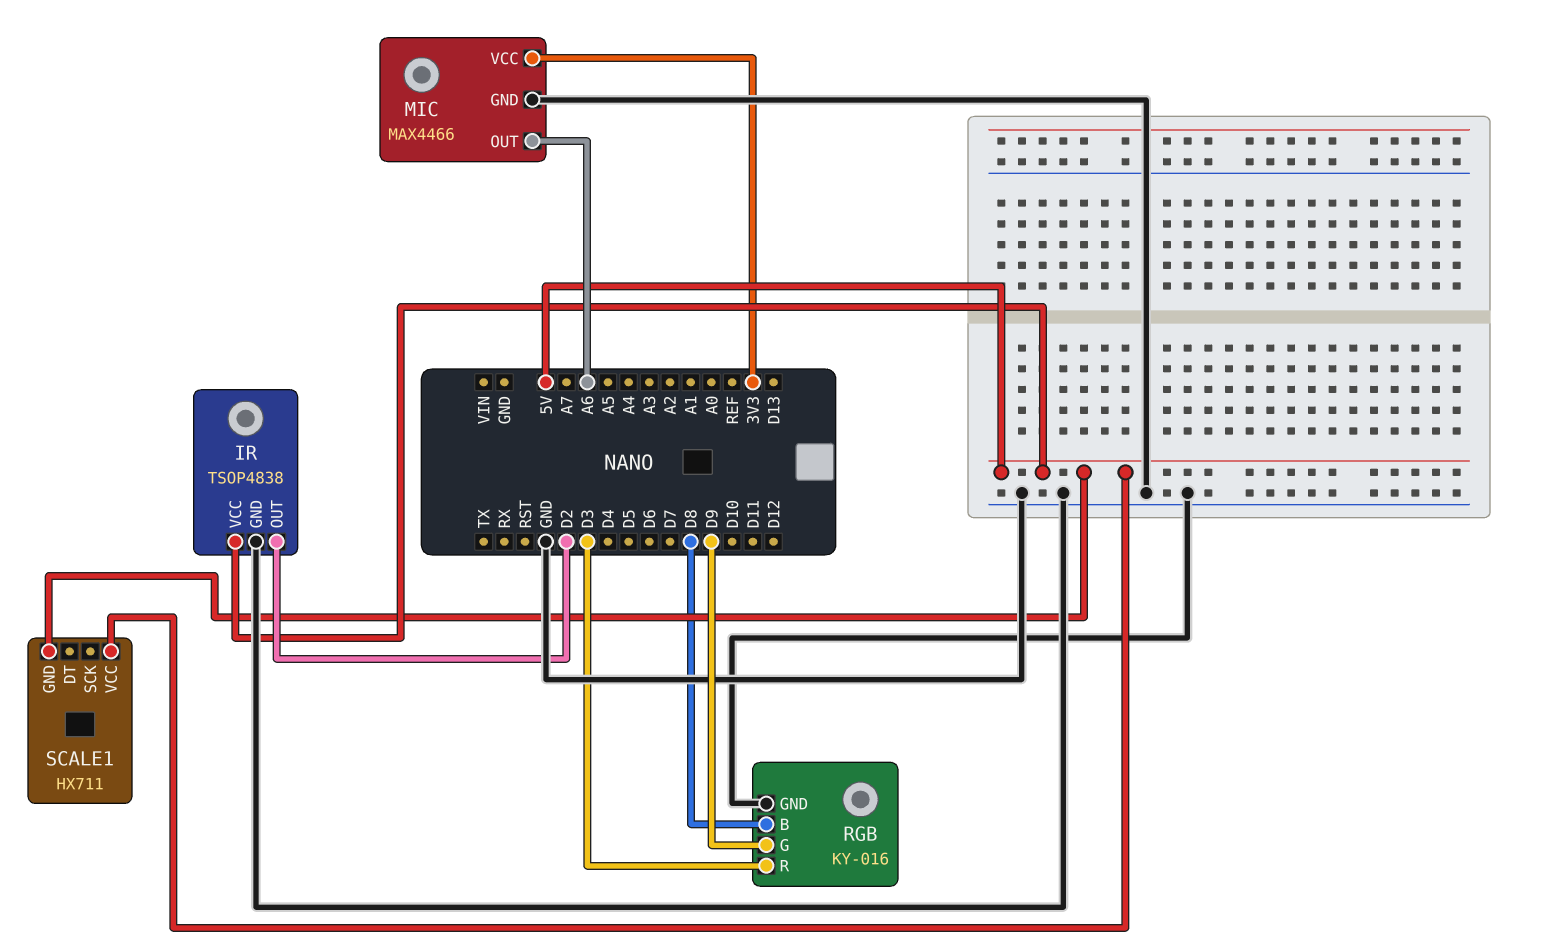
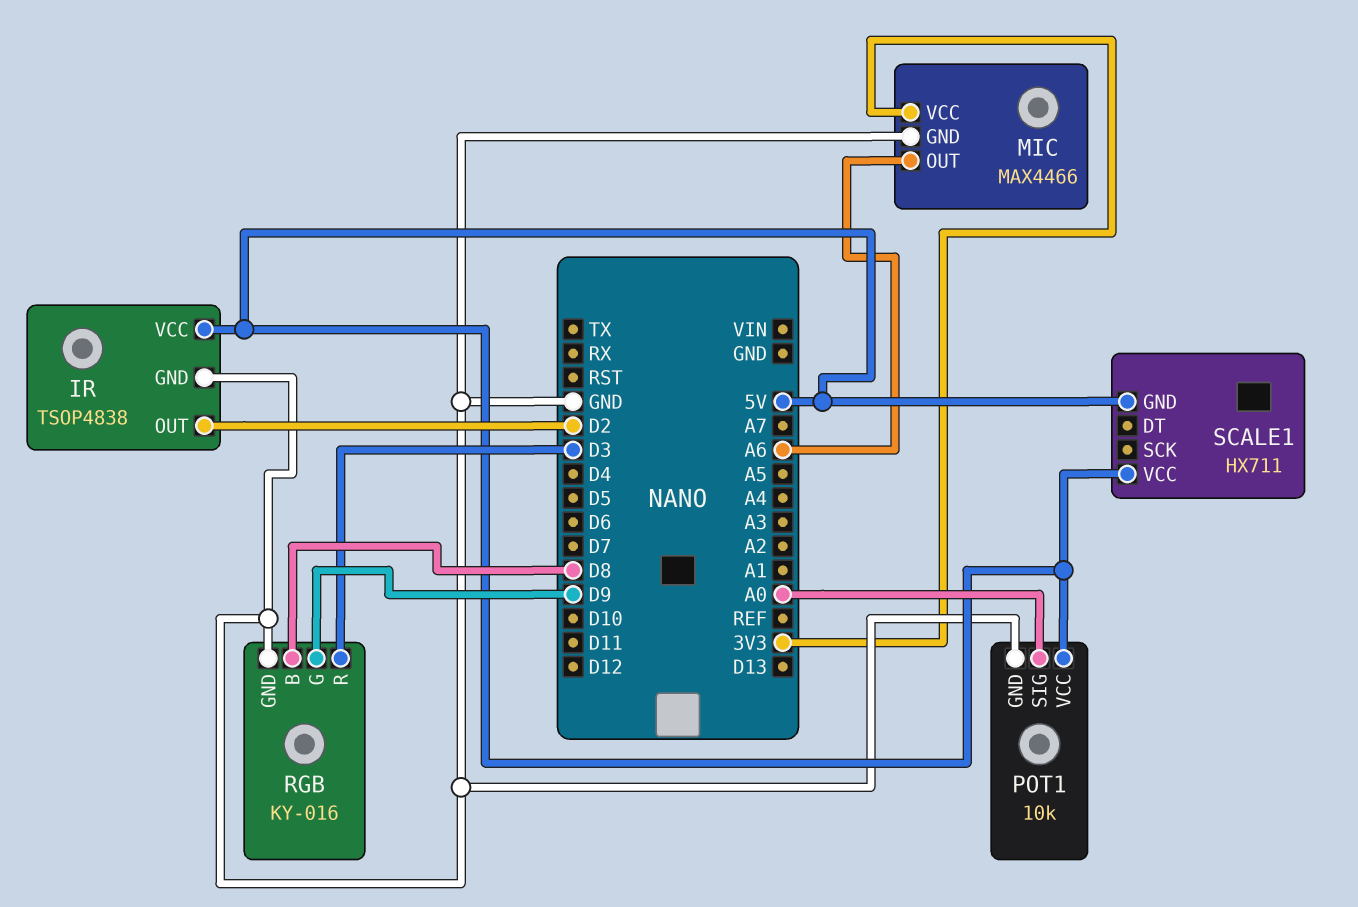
POT1: none -> 10k
POT1 pin GND: none -> GND
POT1 pin SIG: none -> A0
POT1 pin VCC: none -> 5V

